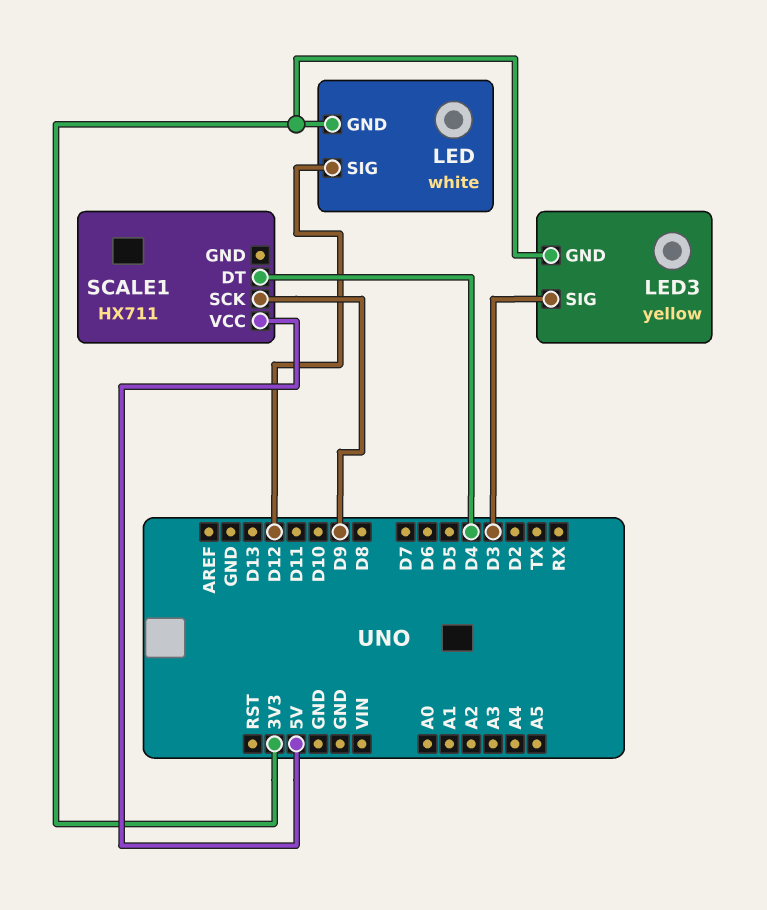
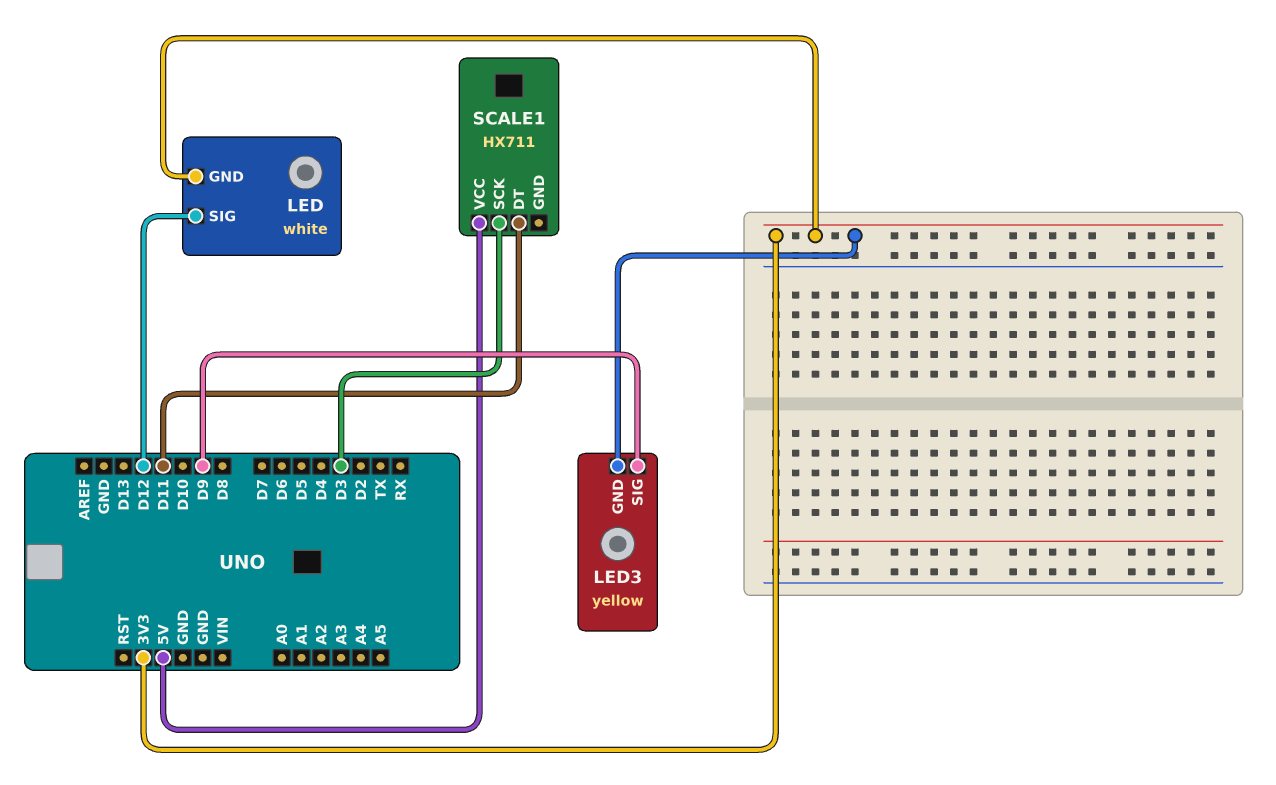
LED3 pin SIG: D3 -> D9
SCALE1 pin DT: D4 -> D11
SCALE1 pin SCK: D9 -> D3

